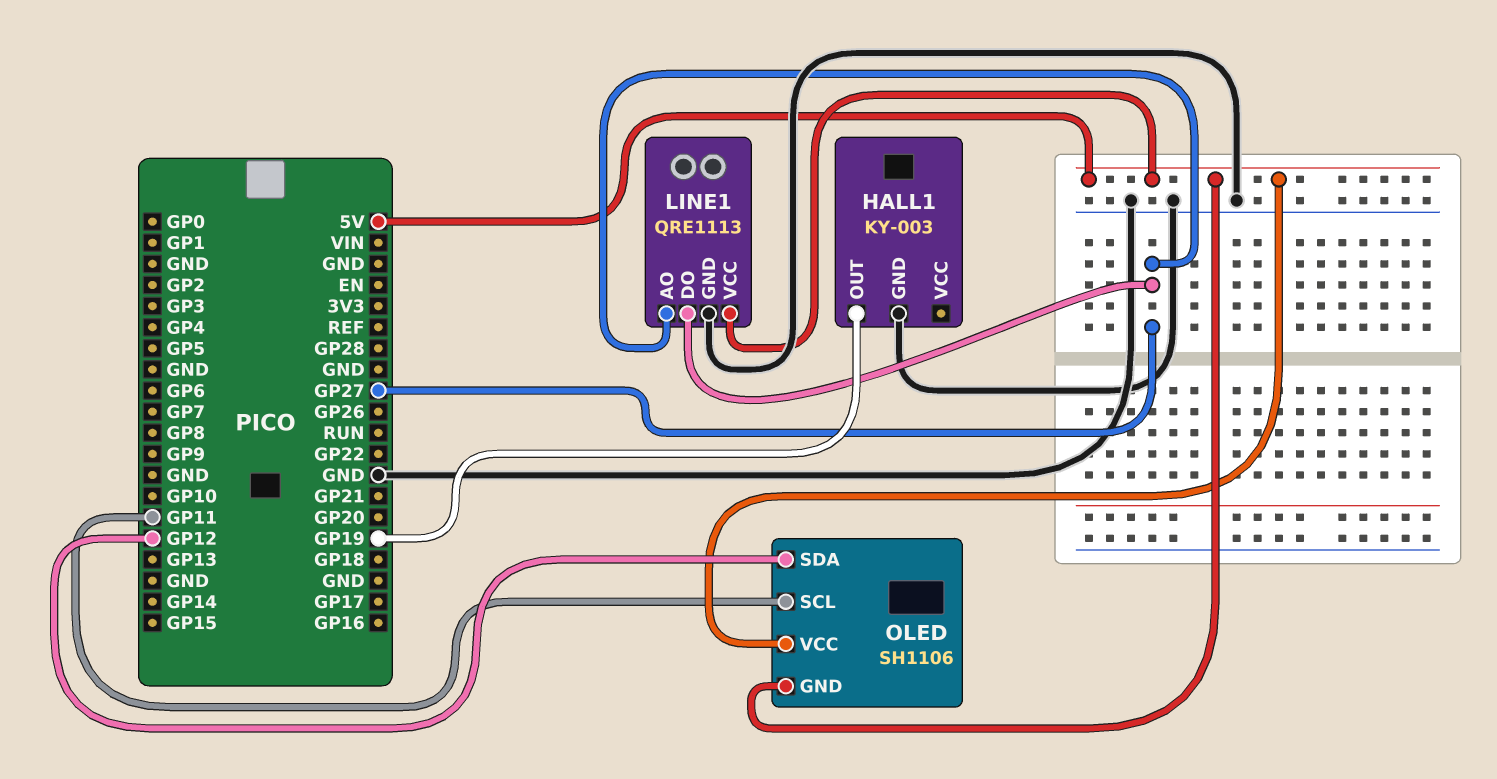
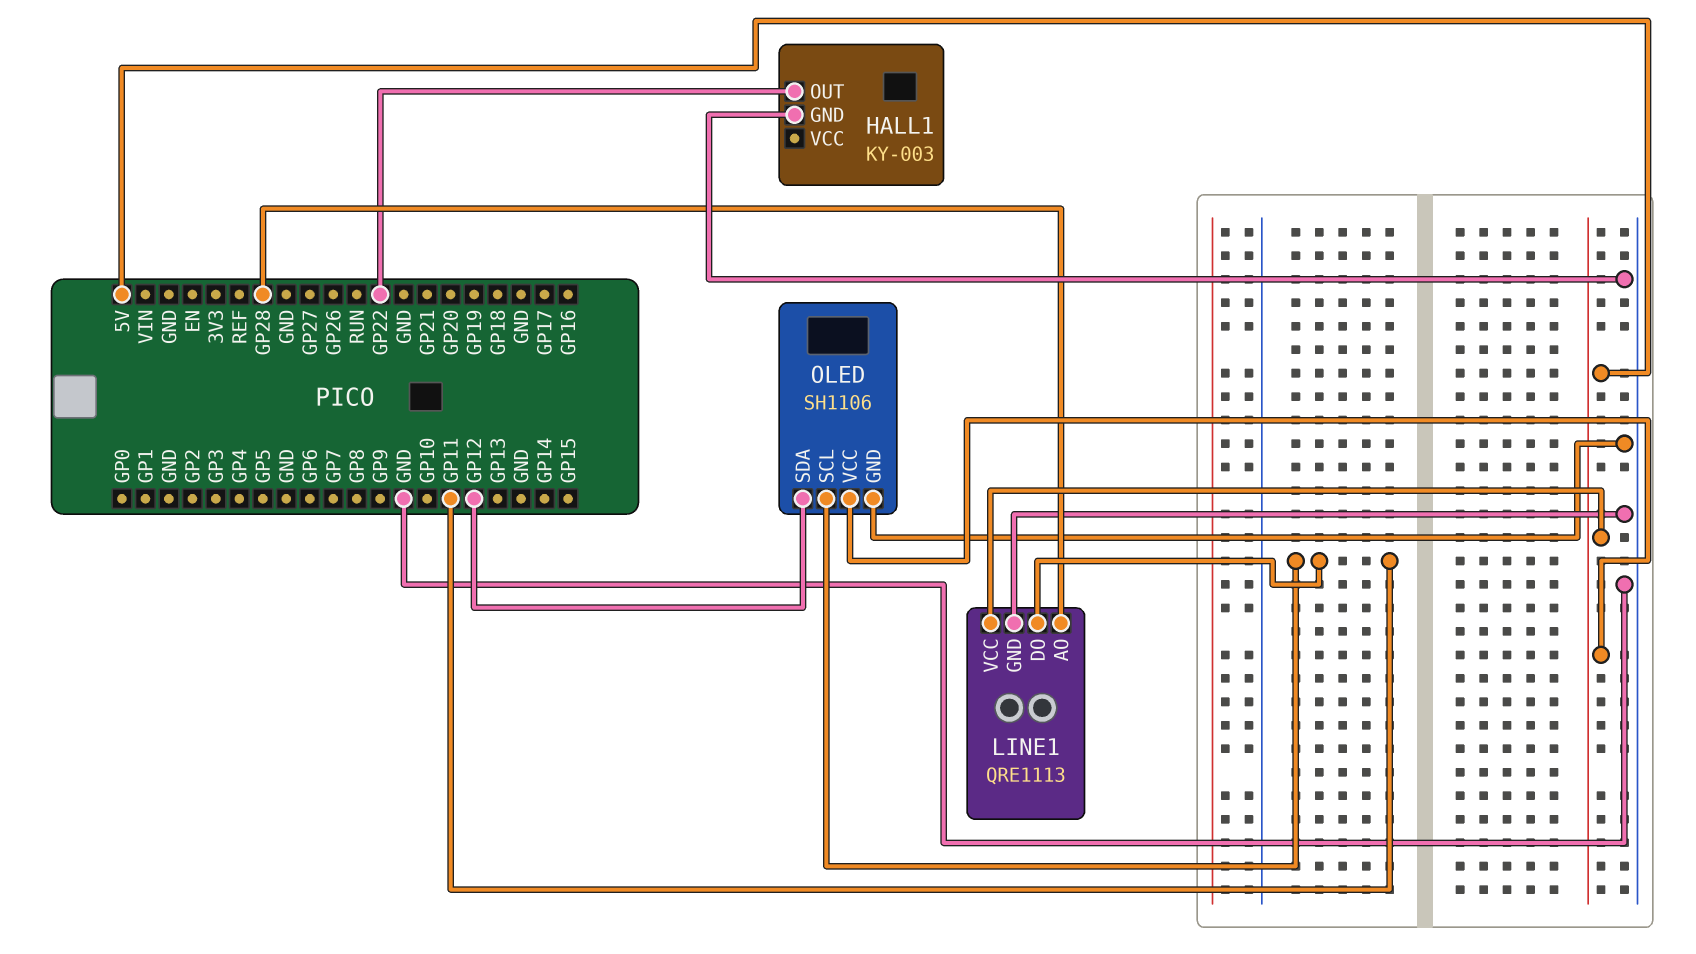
HALL1 pin OUT: GP19 -> GP22
LINE1 pin AO: GP27 -> GP28
LINE1 pin DO: GP27 -> GP11
OLED pin GND: 5V -> GND

